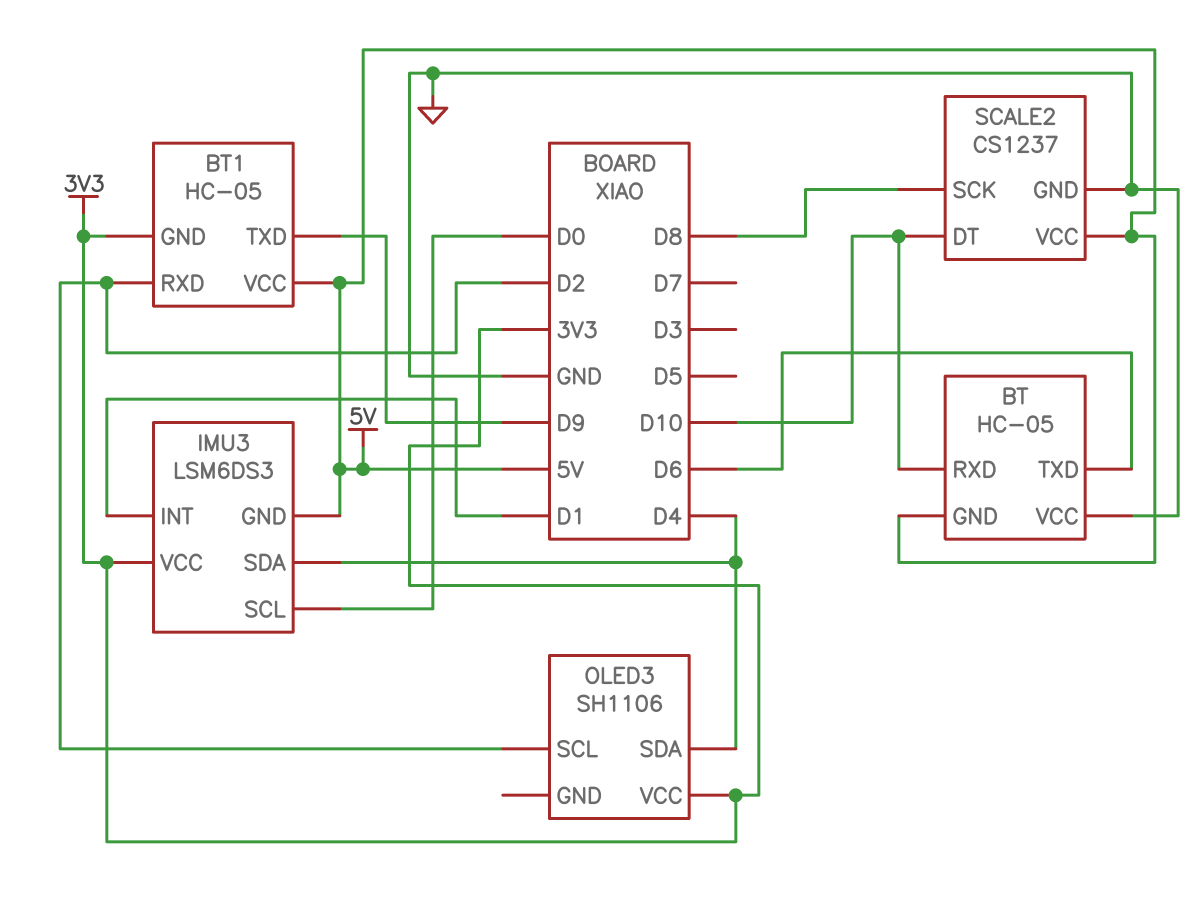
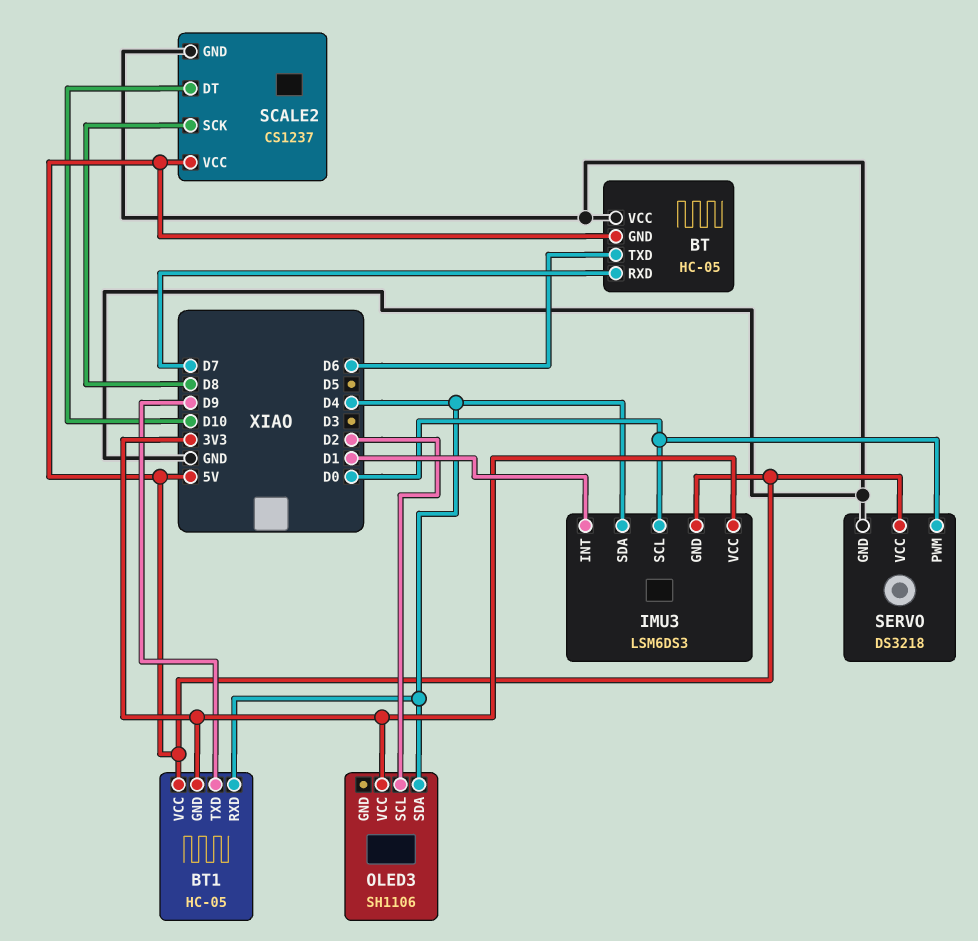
BT pin RXD: D10 -> D7
BT1 pin RXD: D2 -> D4
SERVO: none -> DS3218
SERVO pin GND: none -> GND
SERVO pin PWM: none -> D0
SERVO pin VCC: none -> 5V

